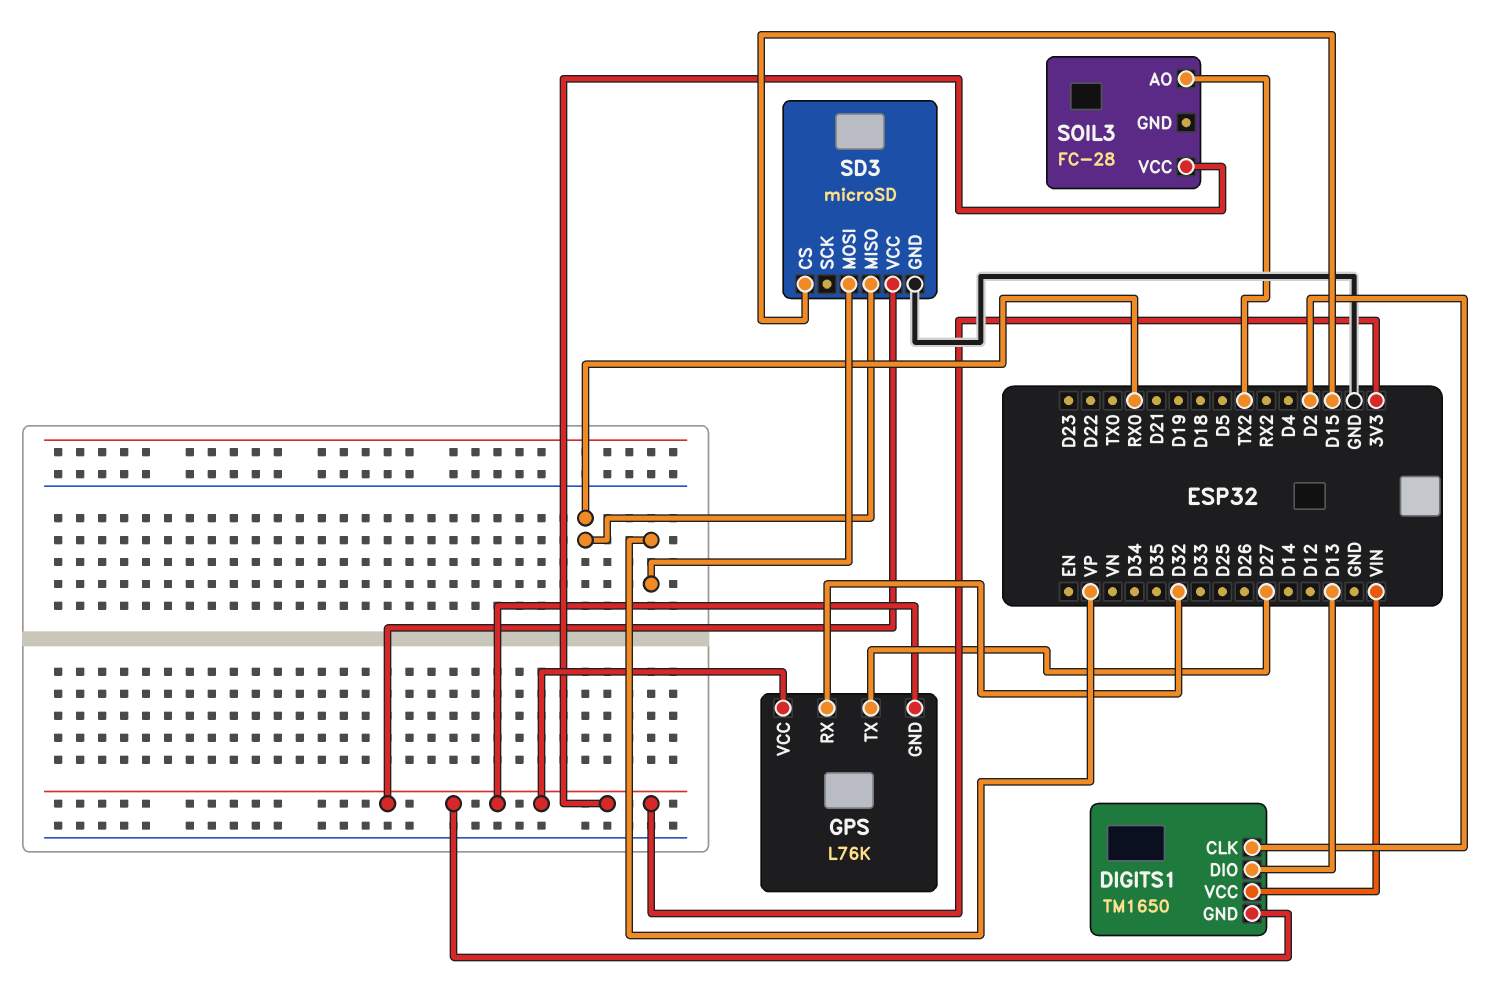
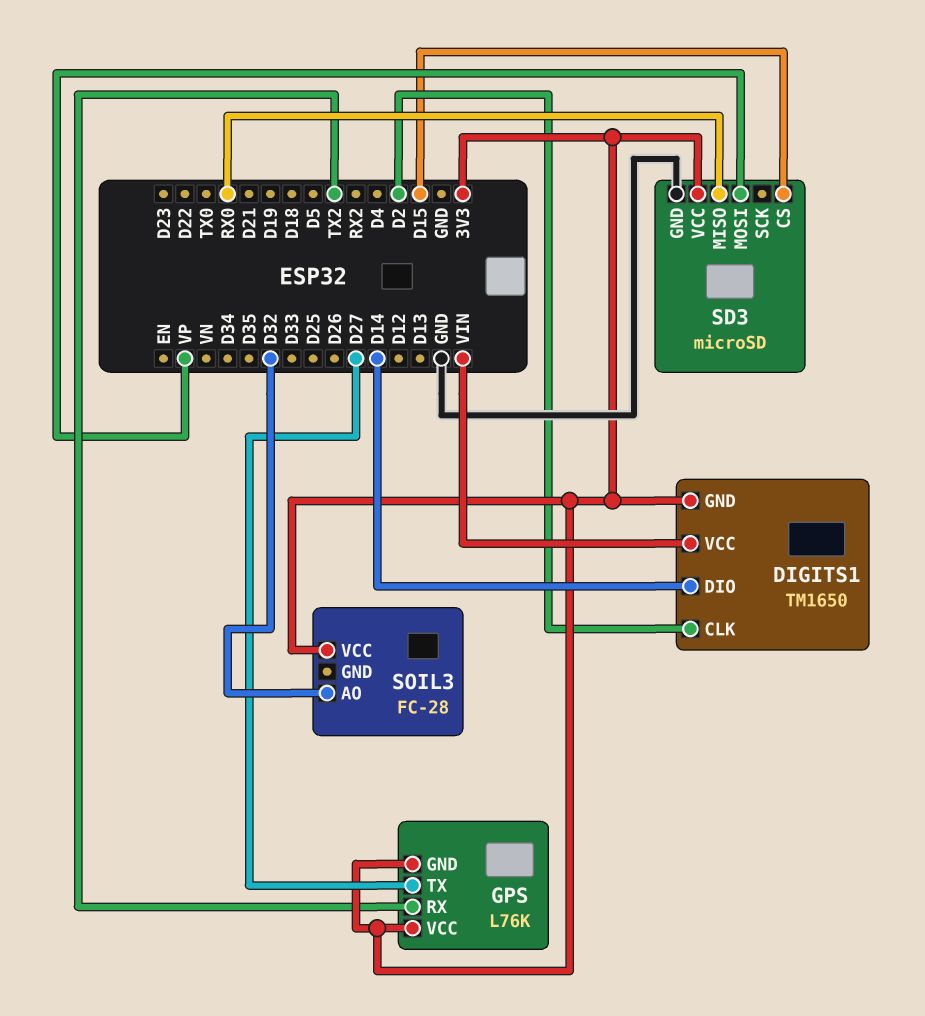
DIGITS1 pin DIO: D13 -> D14
GPS pin RX: D32 -> TX2
SOIL3 pin AO: TX2 -> D32

